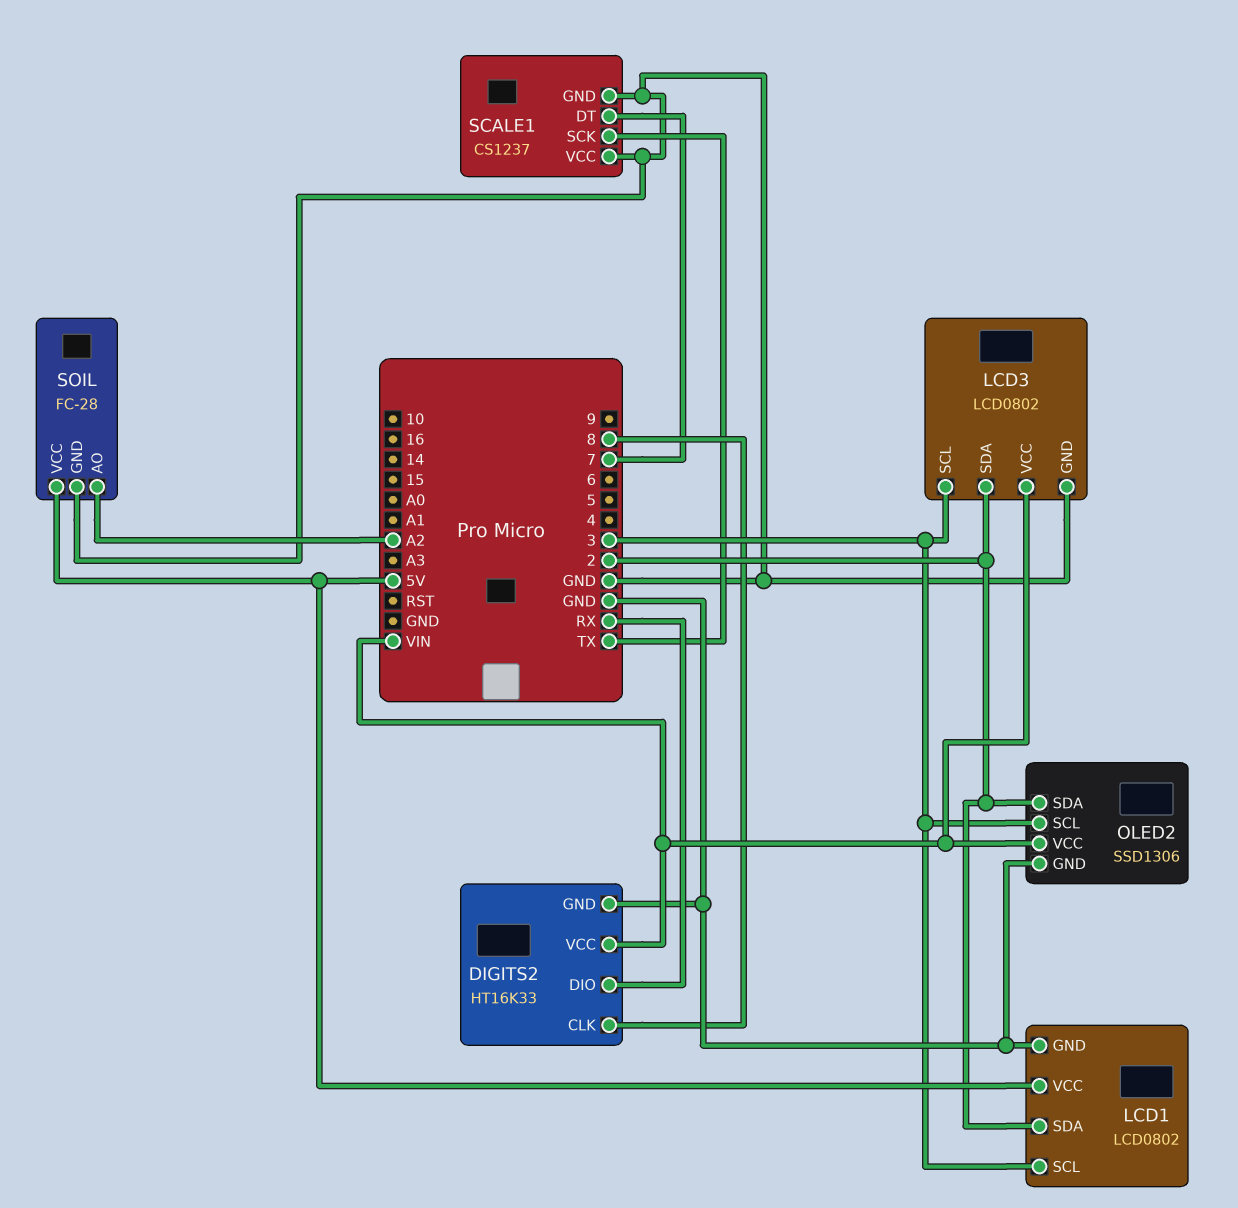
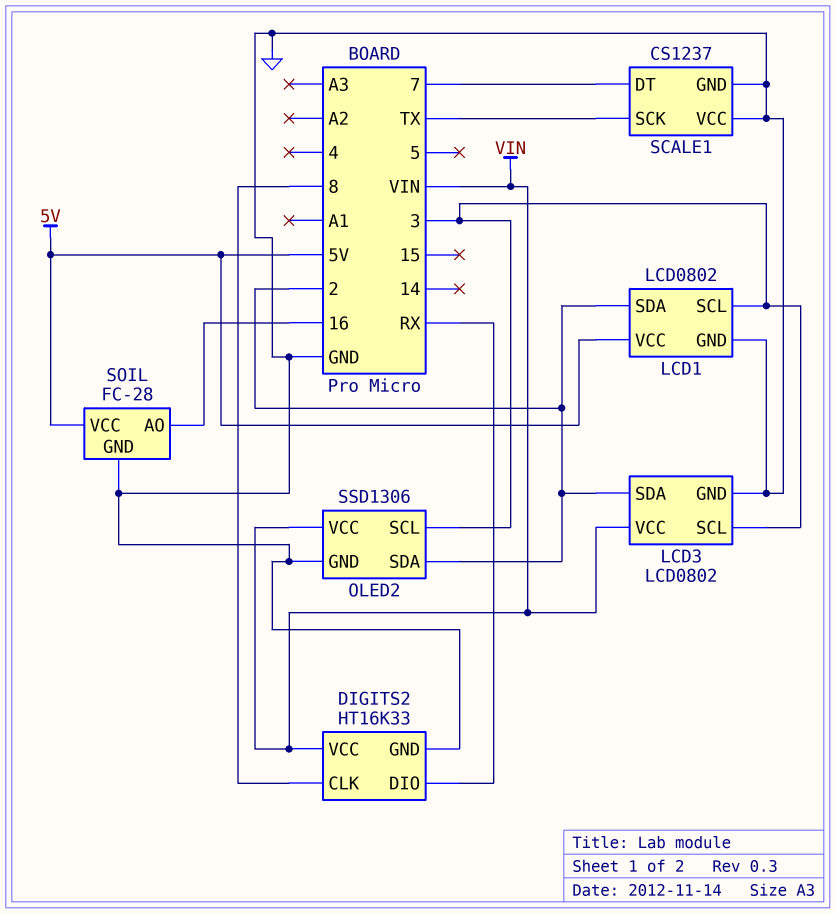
SOIL pin AO: A2 -> 16

